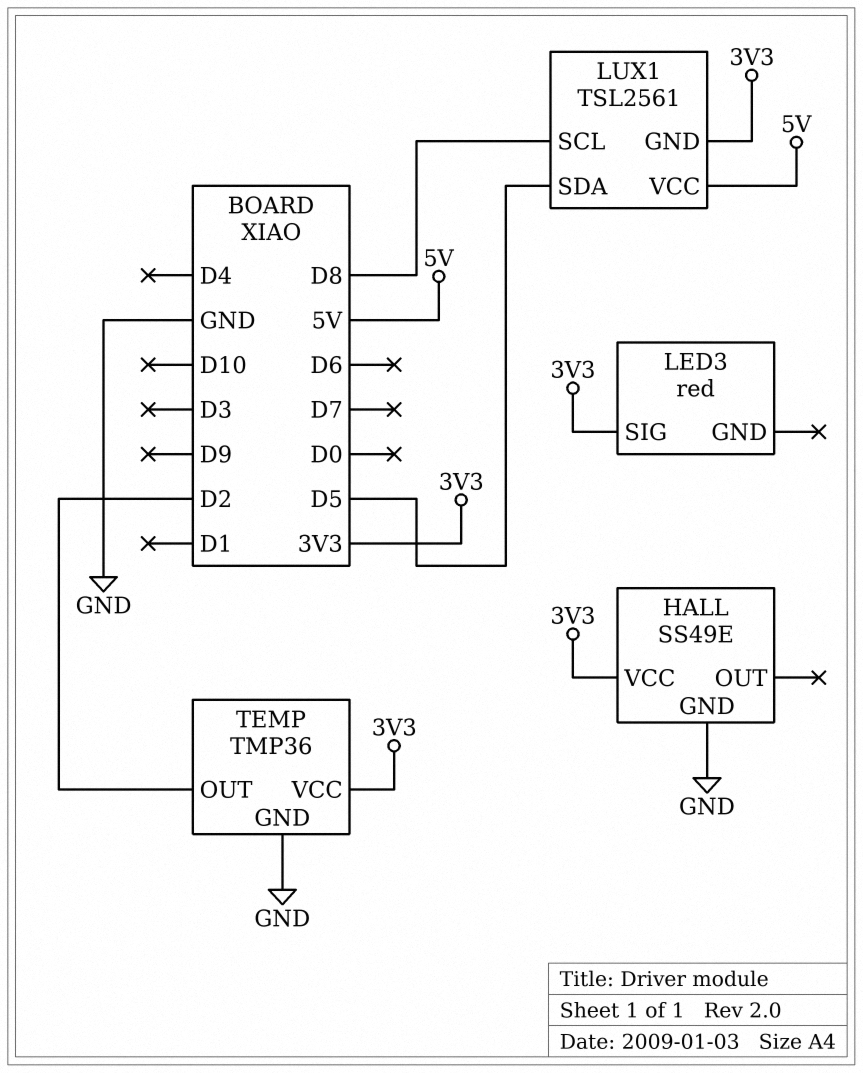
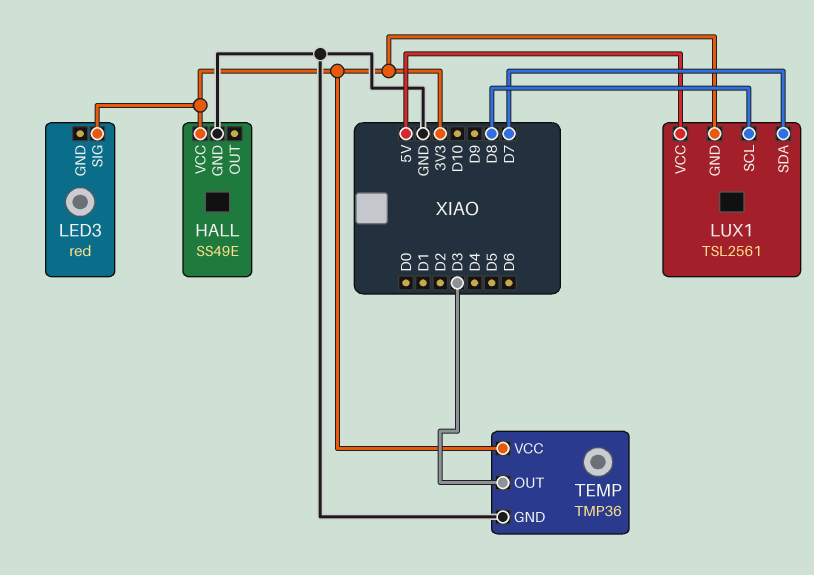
LUX1 pin SDA: D5 -> D7
TEMP pin OUT: D2 -> D3

